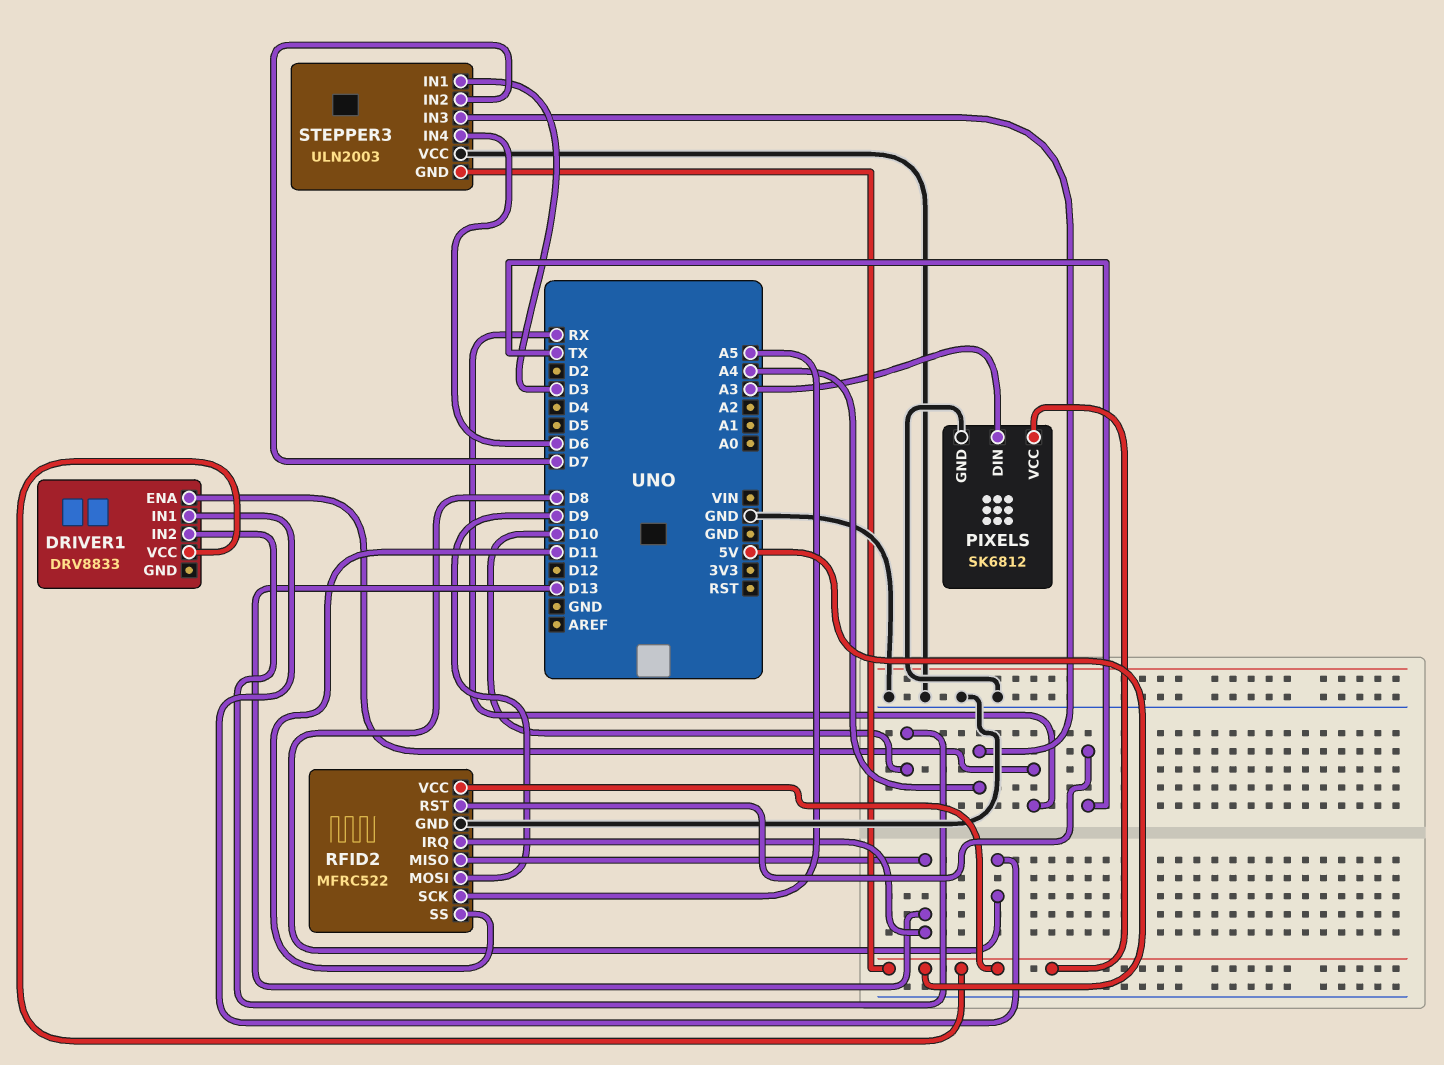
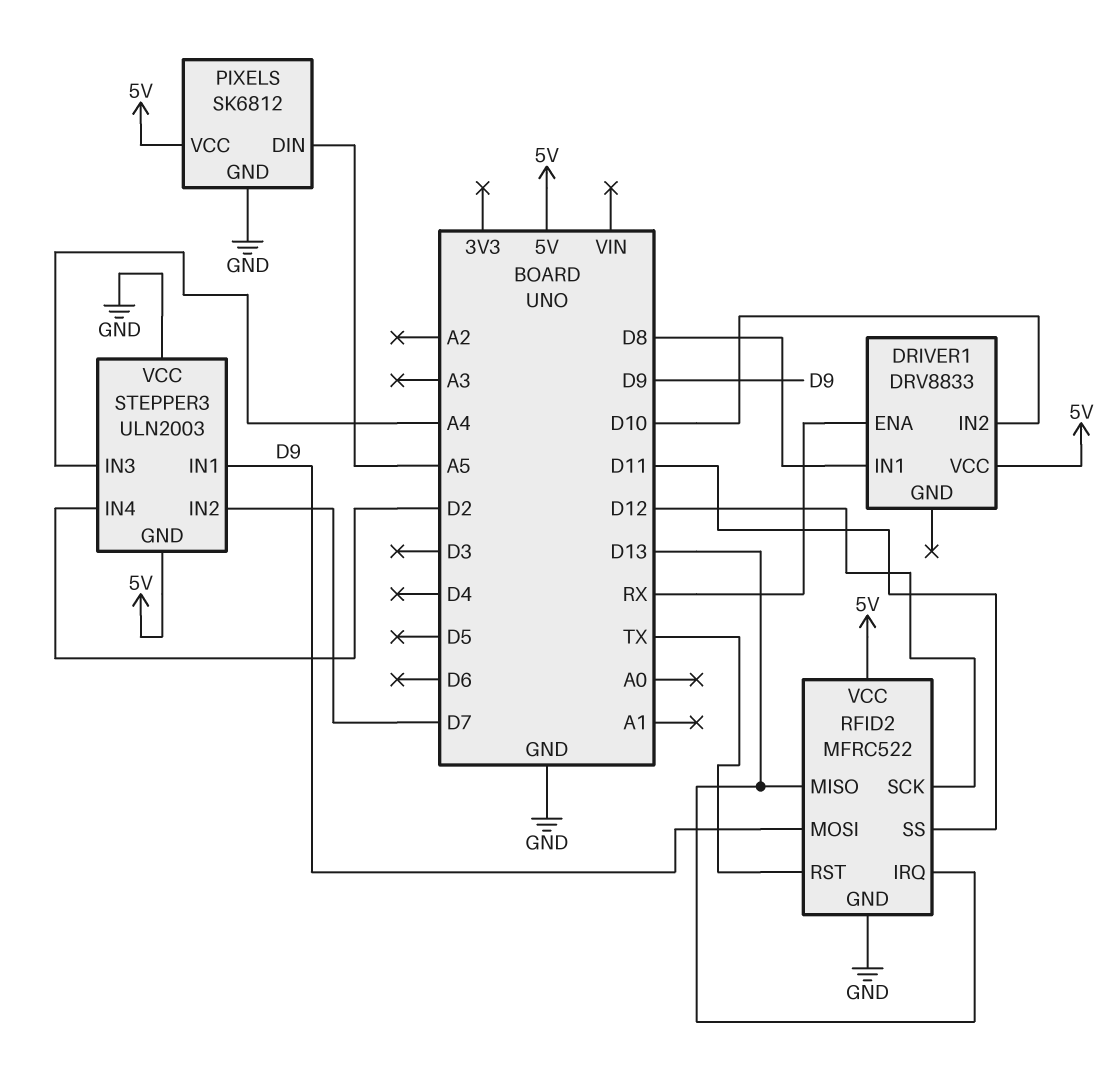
PIXELS pin DIN: A3 -> A5
RFID2 pin SCK: A5 -> D12
STEPPER3 pin IN1: D3 -> D9
STEPPER3 pin IN4: D6 -> D2

